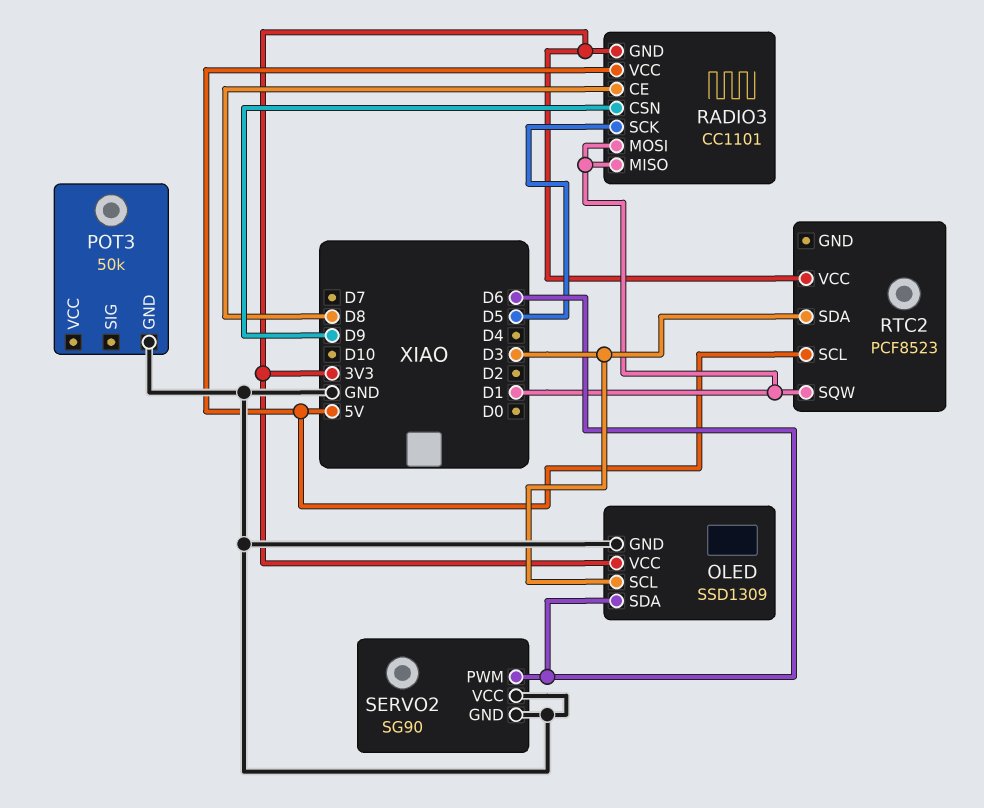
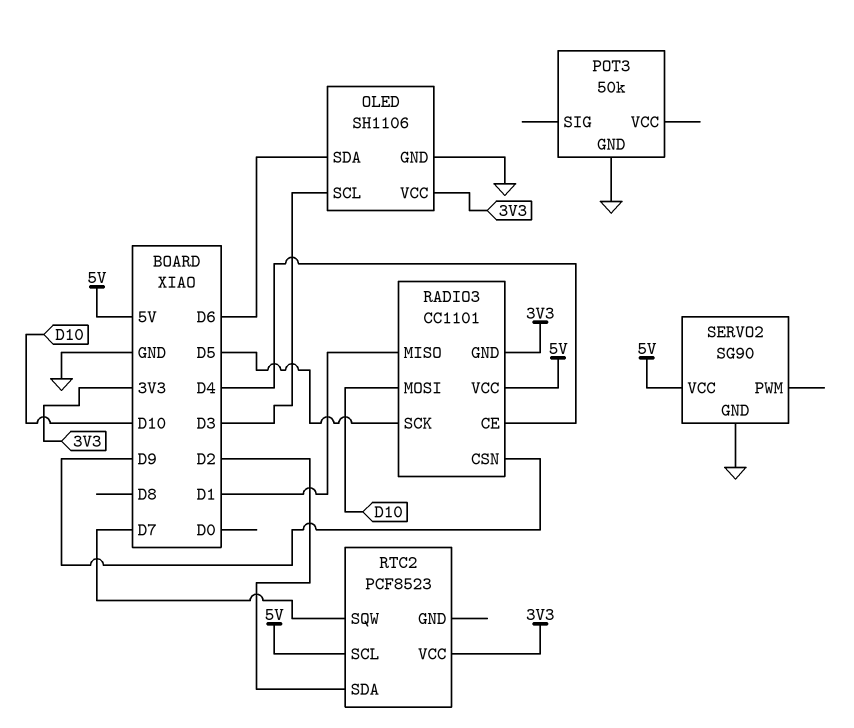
OLED: SSD1309 -> SH1106
RADIO3 pin CE: D8 -> D4
RADIO3 pin MOSI: D1 -> D10
RTC2 pin SDA: D3 -> D2
RTC2 pin SQW: D1 -> D7
SERVO2 pin PWM: D6 -> none
SERVO2 pin VCC: GND -> 5V

